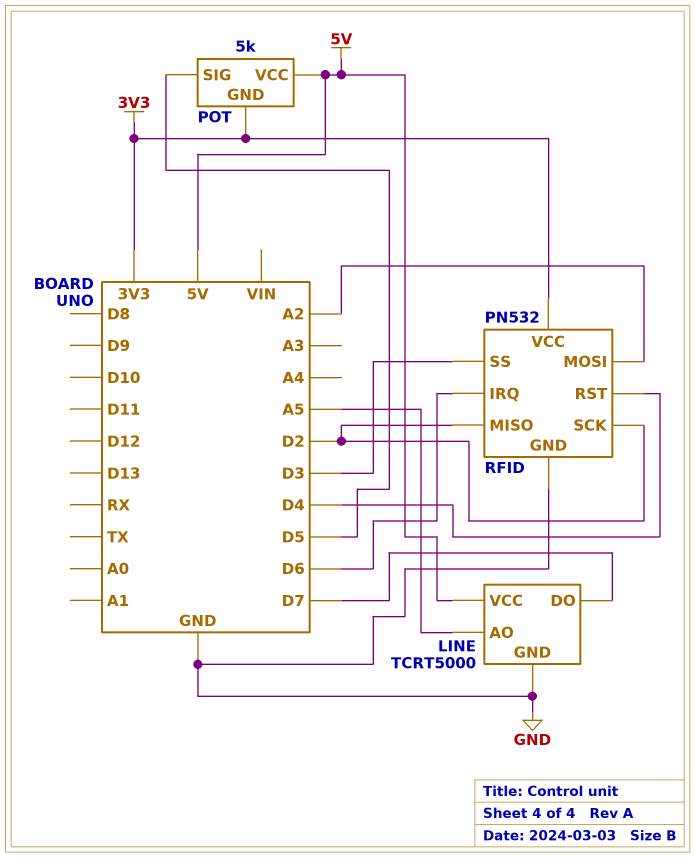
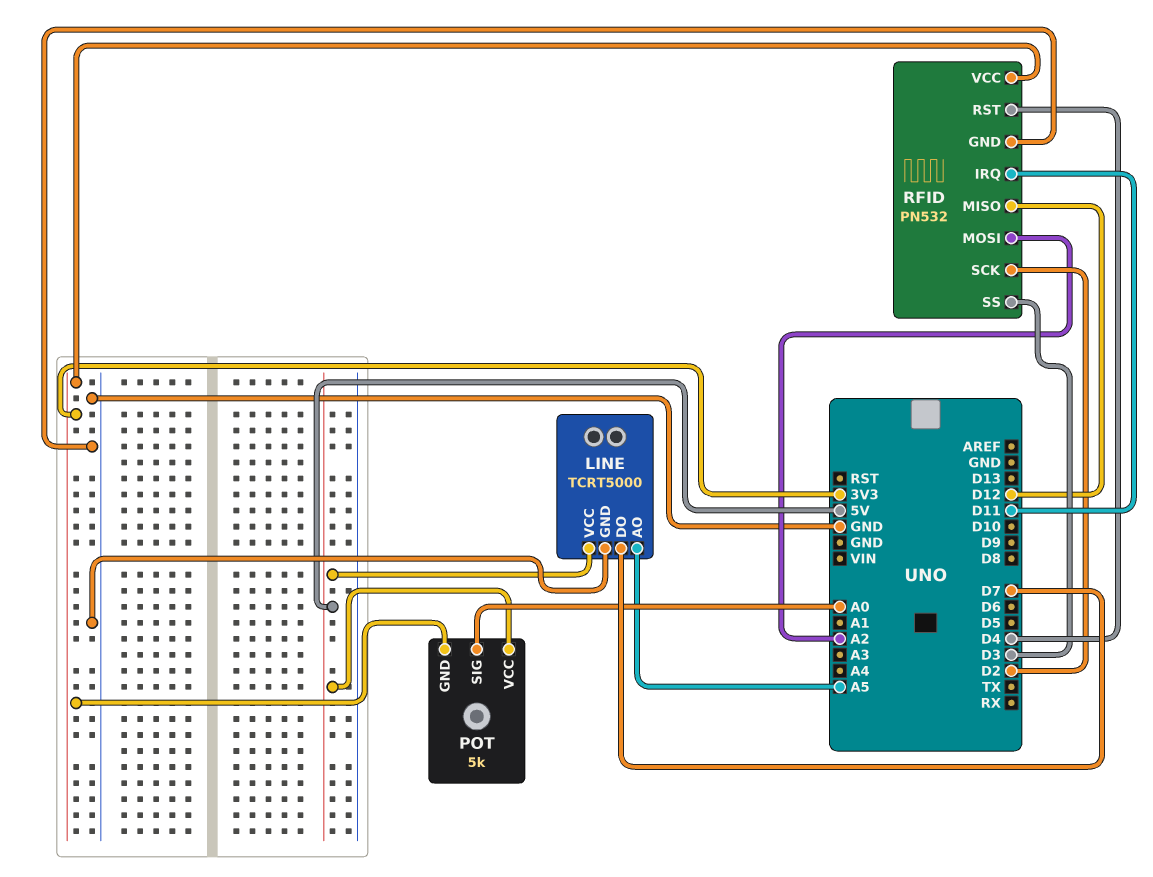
POT pin SIG: D5 -> A0
RFID pin IRQ: D6 -> D11
RFID pin MISO: D2 -> D12

